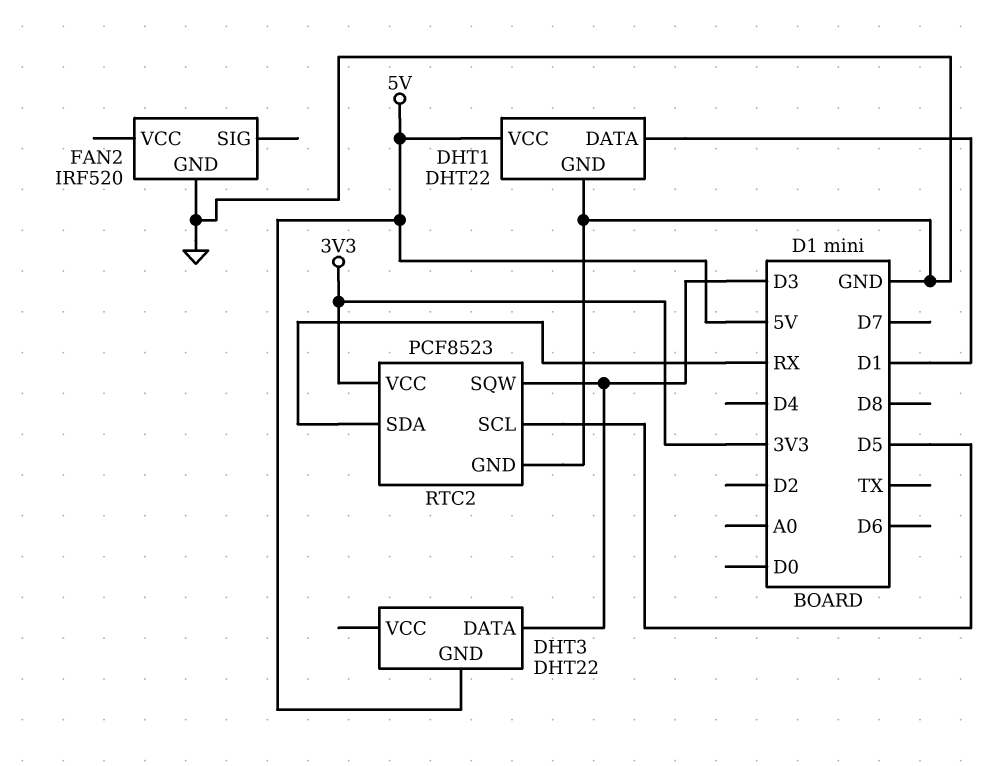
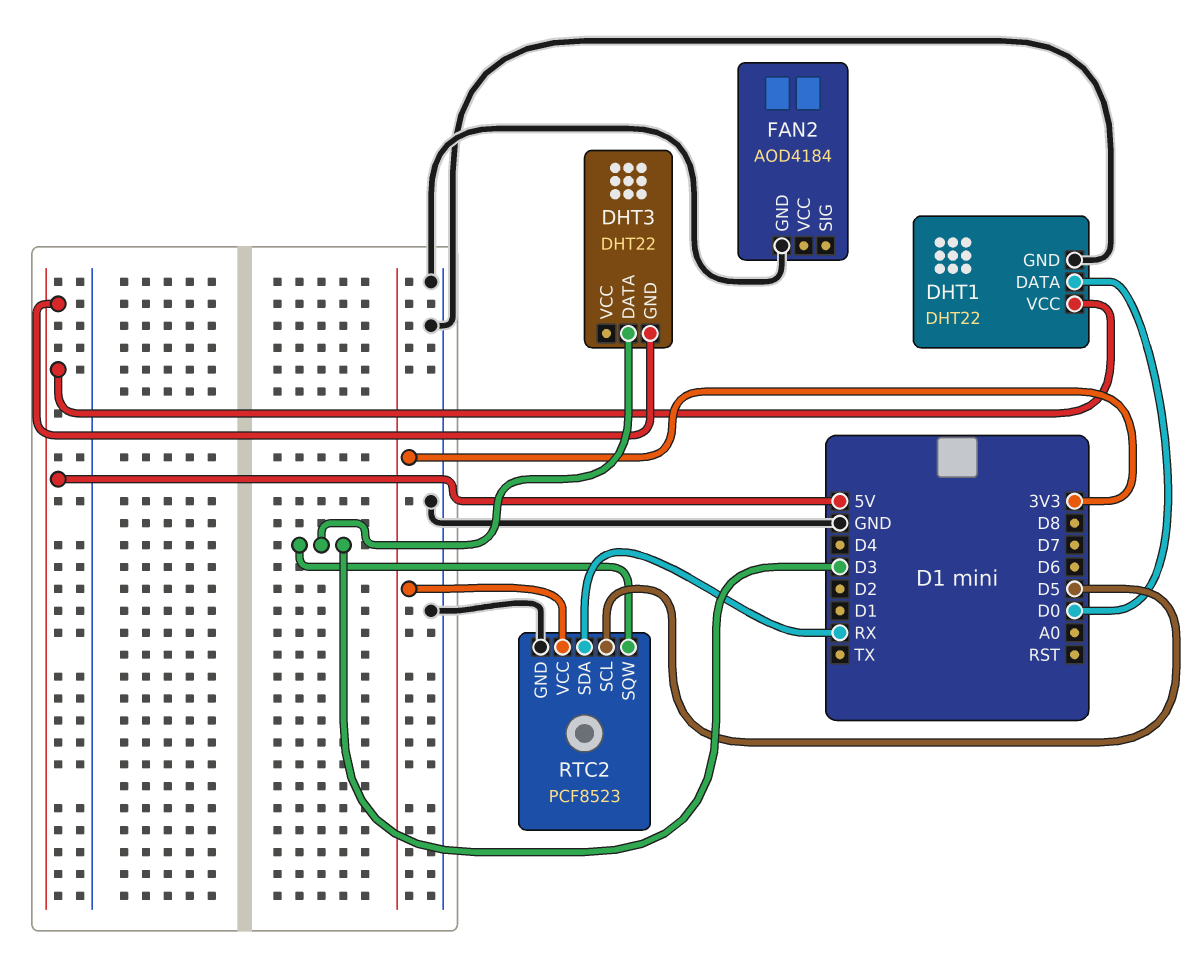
DHT1 pin DATA: D1 -> D0
FAN2: IRF520 -> AOD4184

